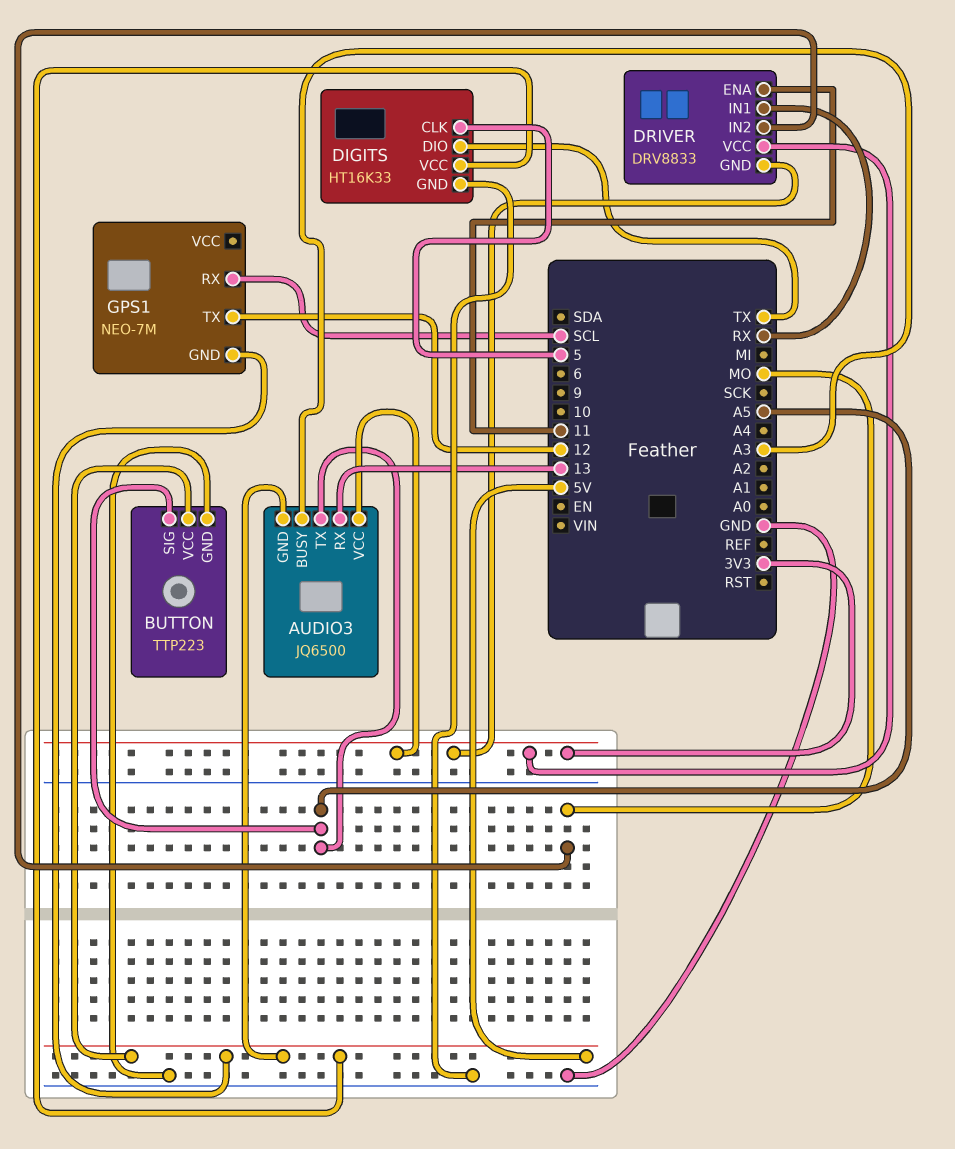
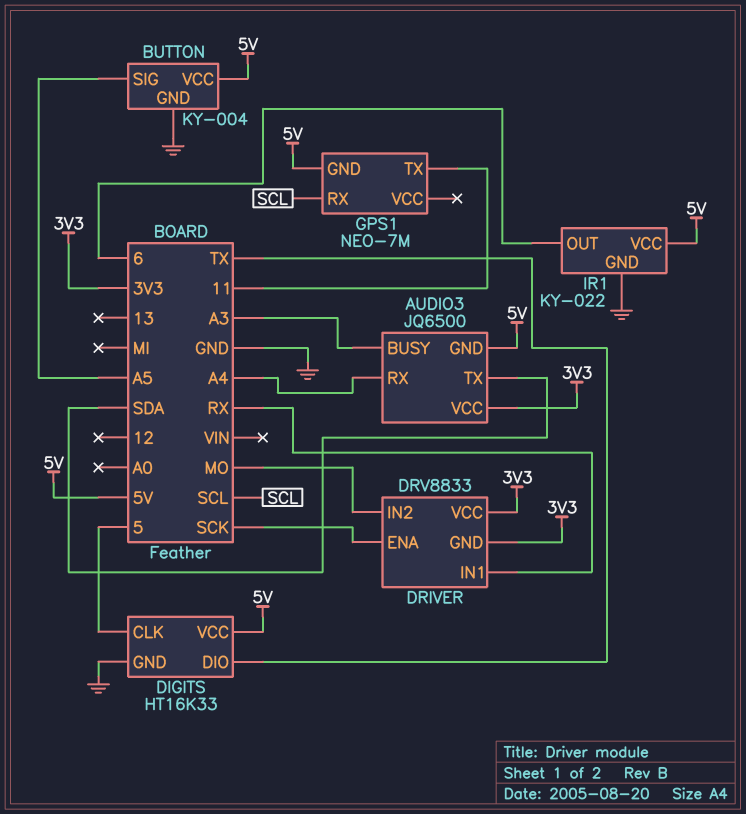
AUDIO3 pin RX: 13 -> A4
AUDIO3 pin TX: A5 -> SDA
BUTTON: TTP223 -> KY-004
DRIVER pin ENA: 11 -> SCK
GPS1 pin TX: 12 -> 11
IR1: none -> KY-022
IR1 pin GND: none -> GND
IR1 pin OUT: none -> 6
IR1 pin VCC: none -> 5V

